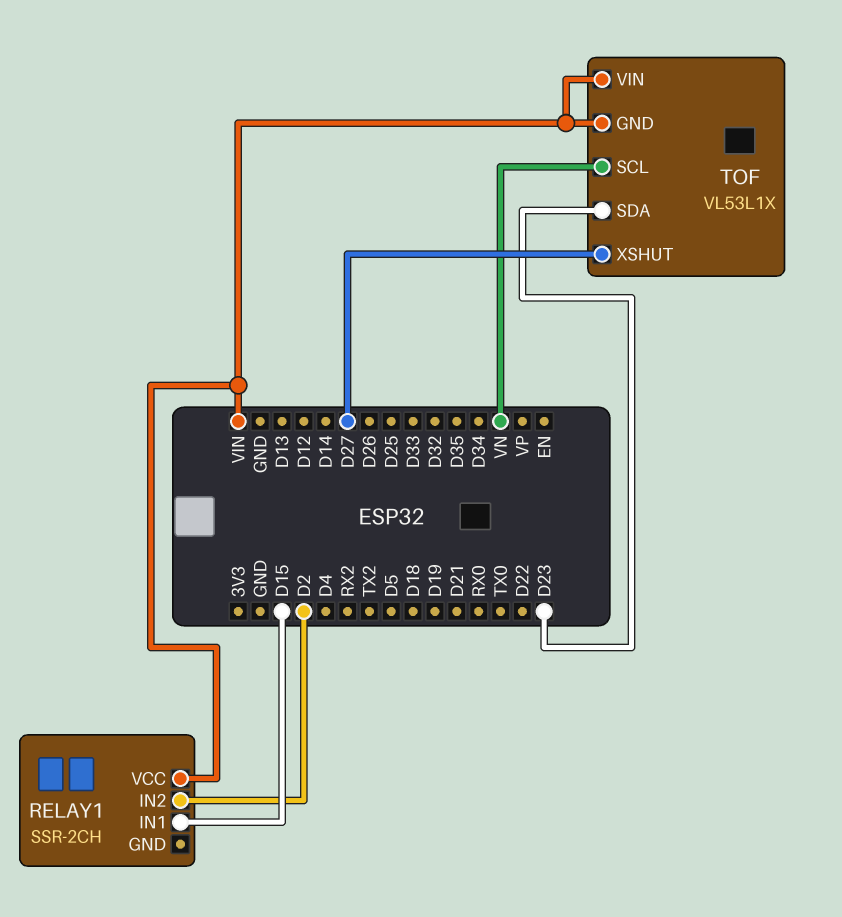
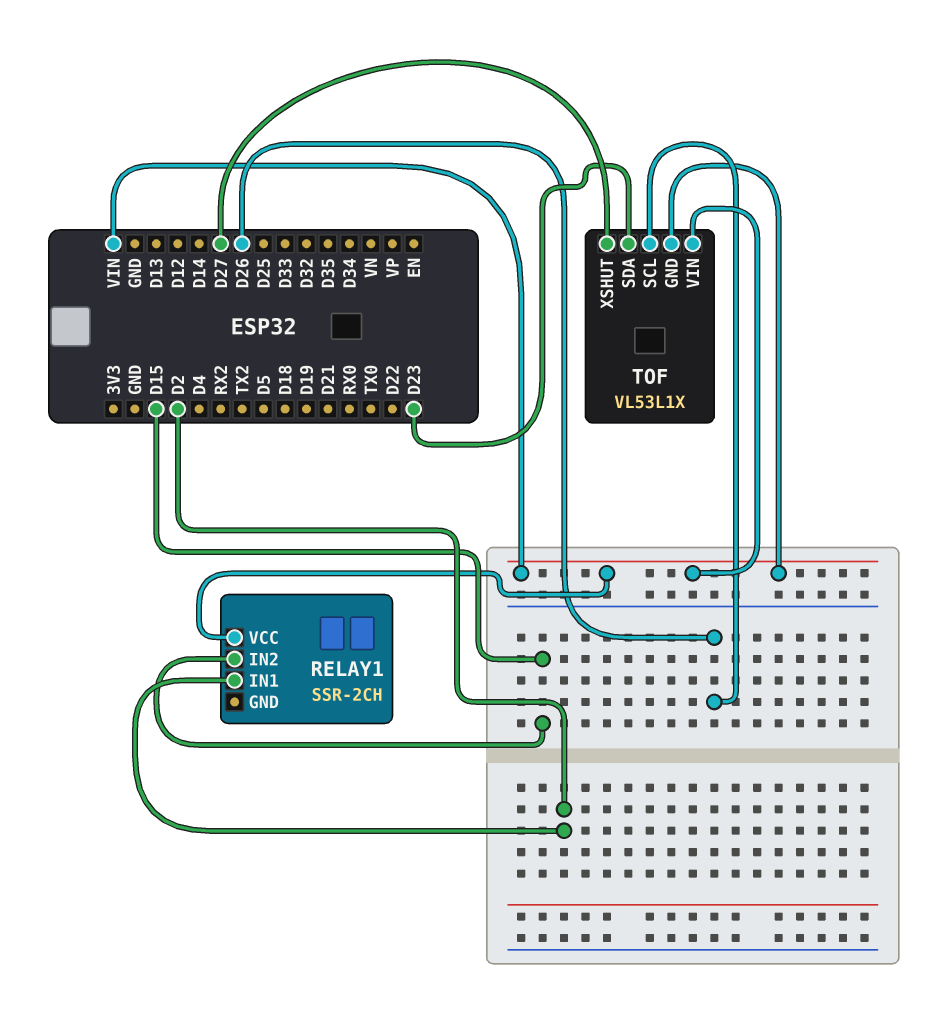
RELAY1 pin IN1: D15 -> D2
RELAY1 pin IN2: D2 -> D15
TOF pin SCL: VN -> D26

